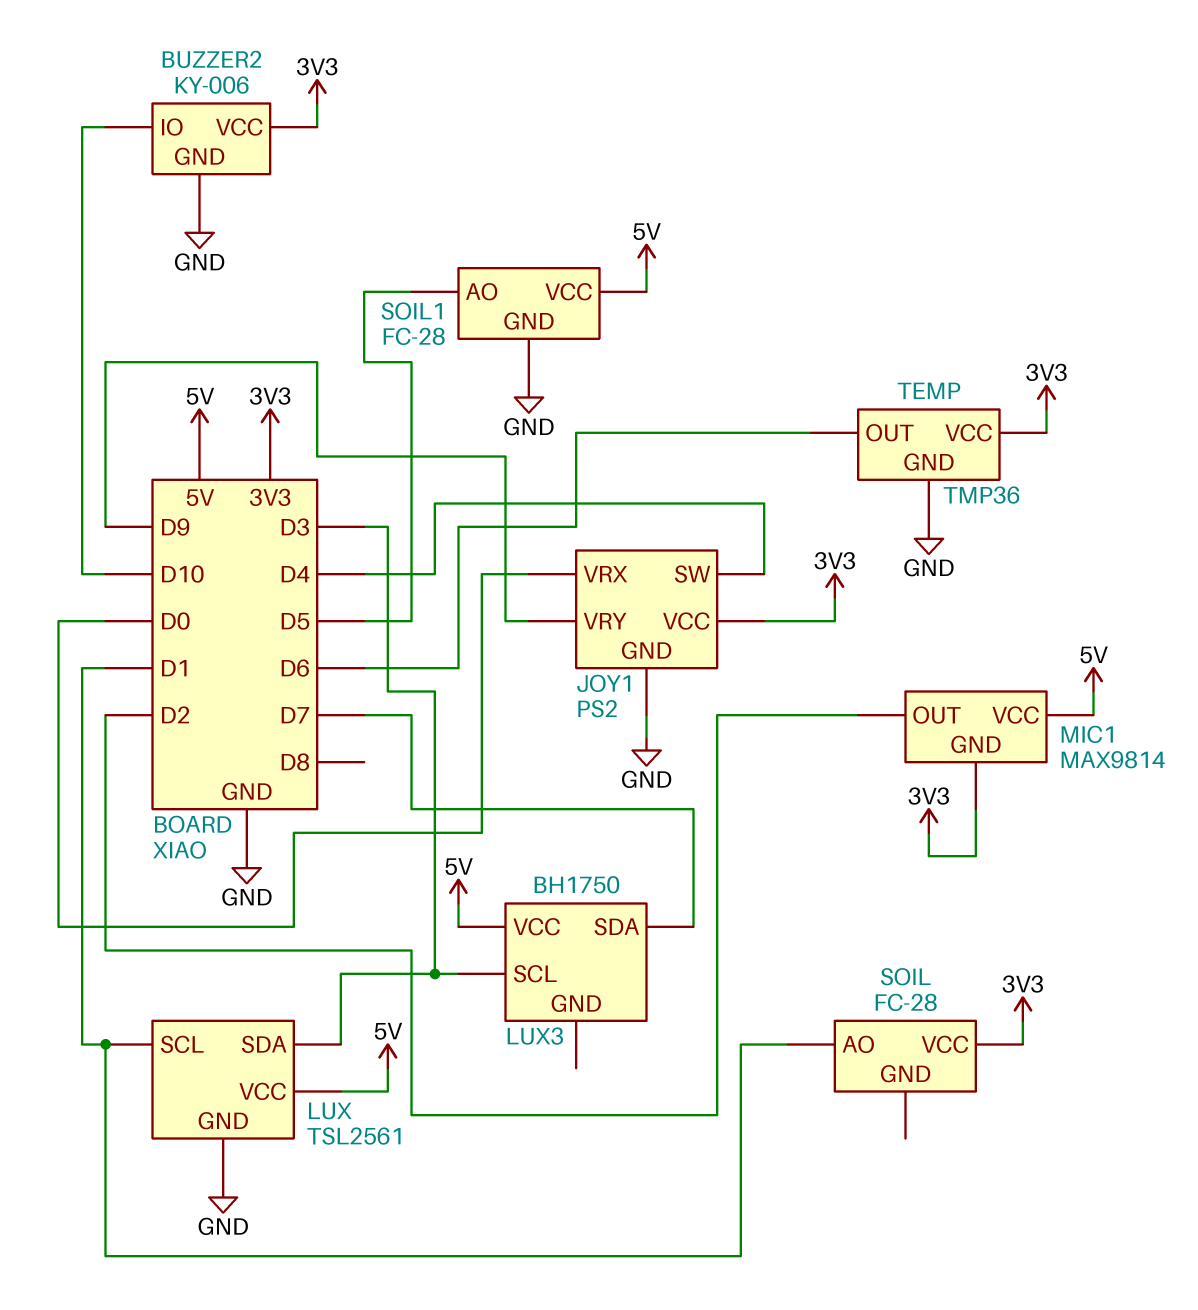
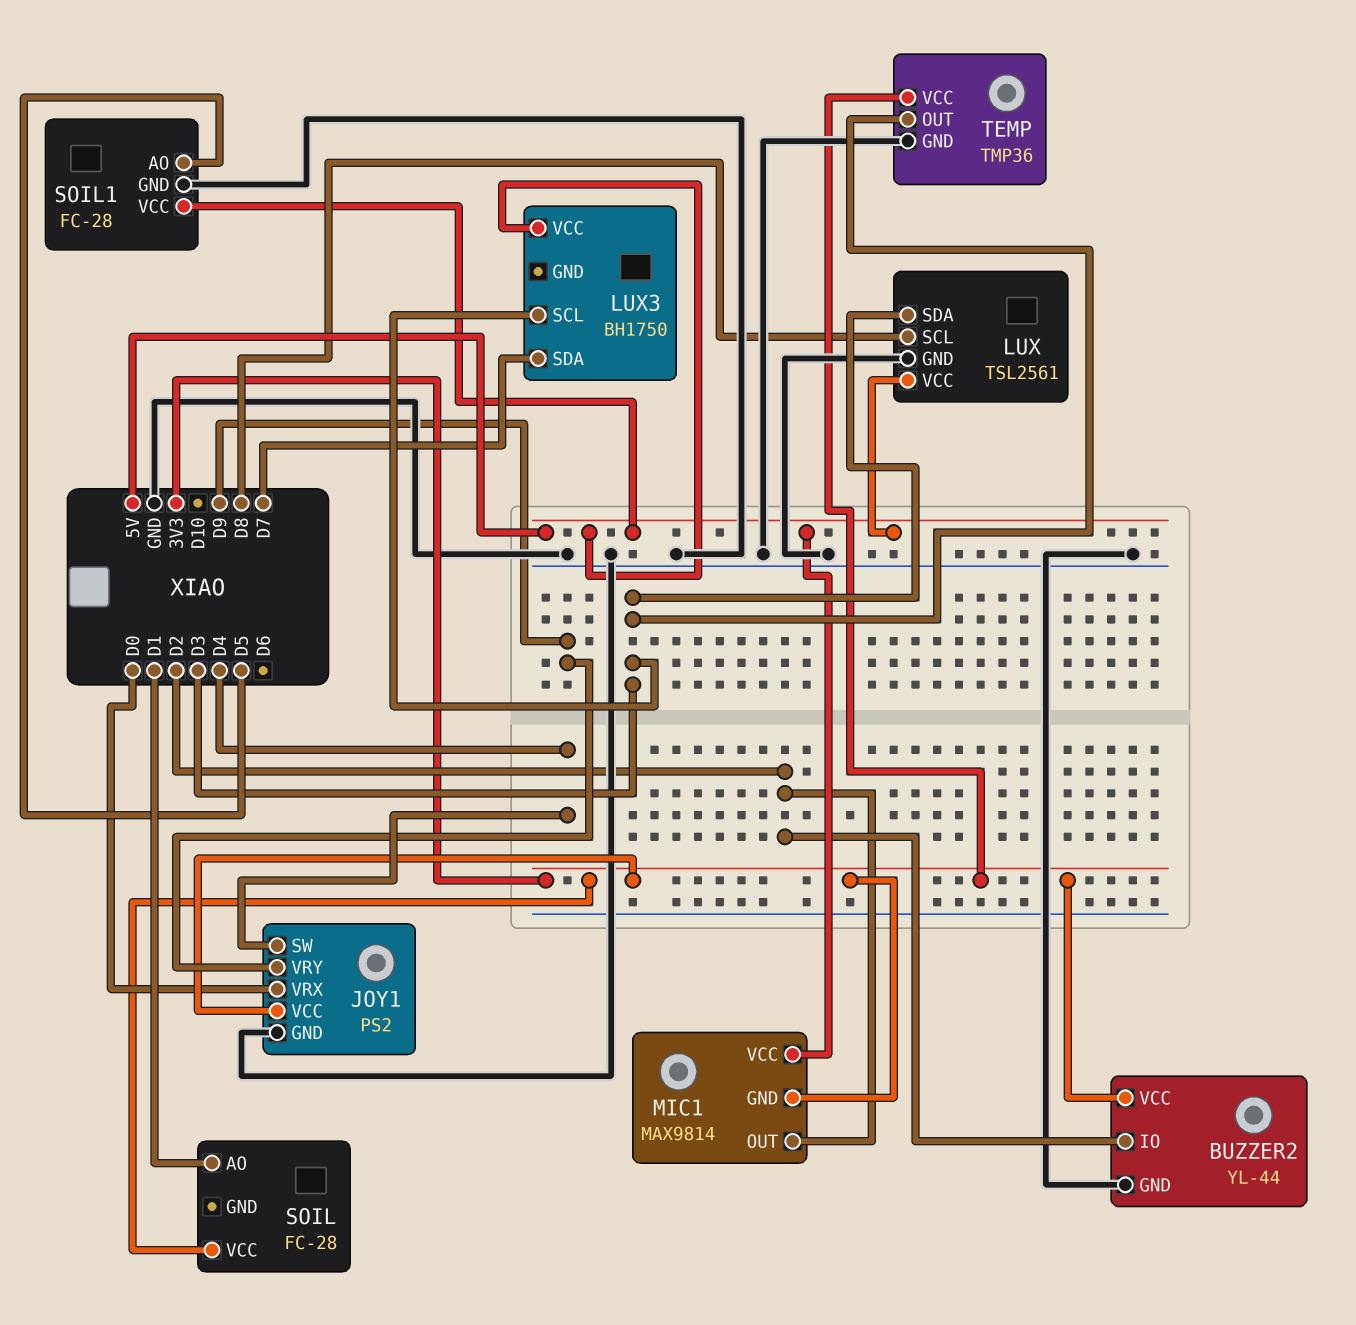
BUZZER2: KY-006 -> YL-44
BUZZER2 pin IO: D10 -> D2
LUX pin SCL: D1 -> D8
TEMP pin OUT: D6 -> D3

